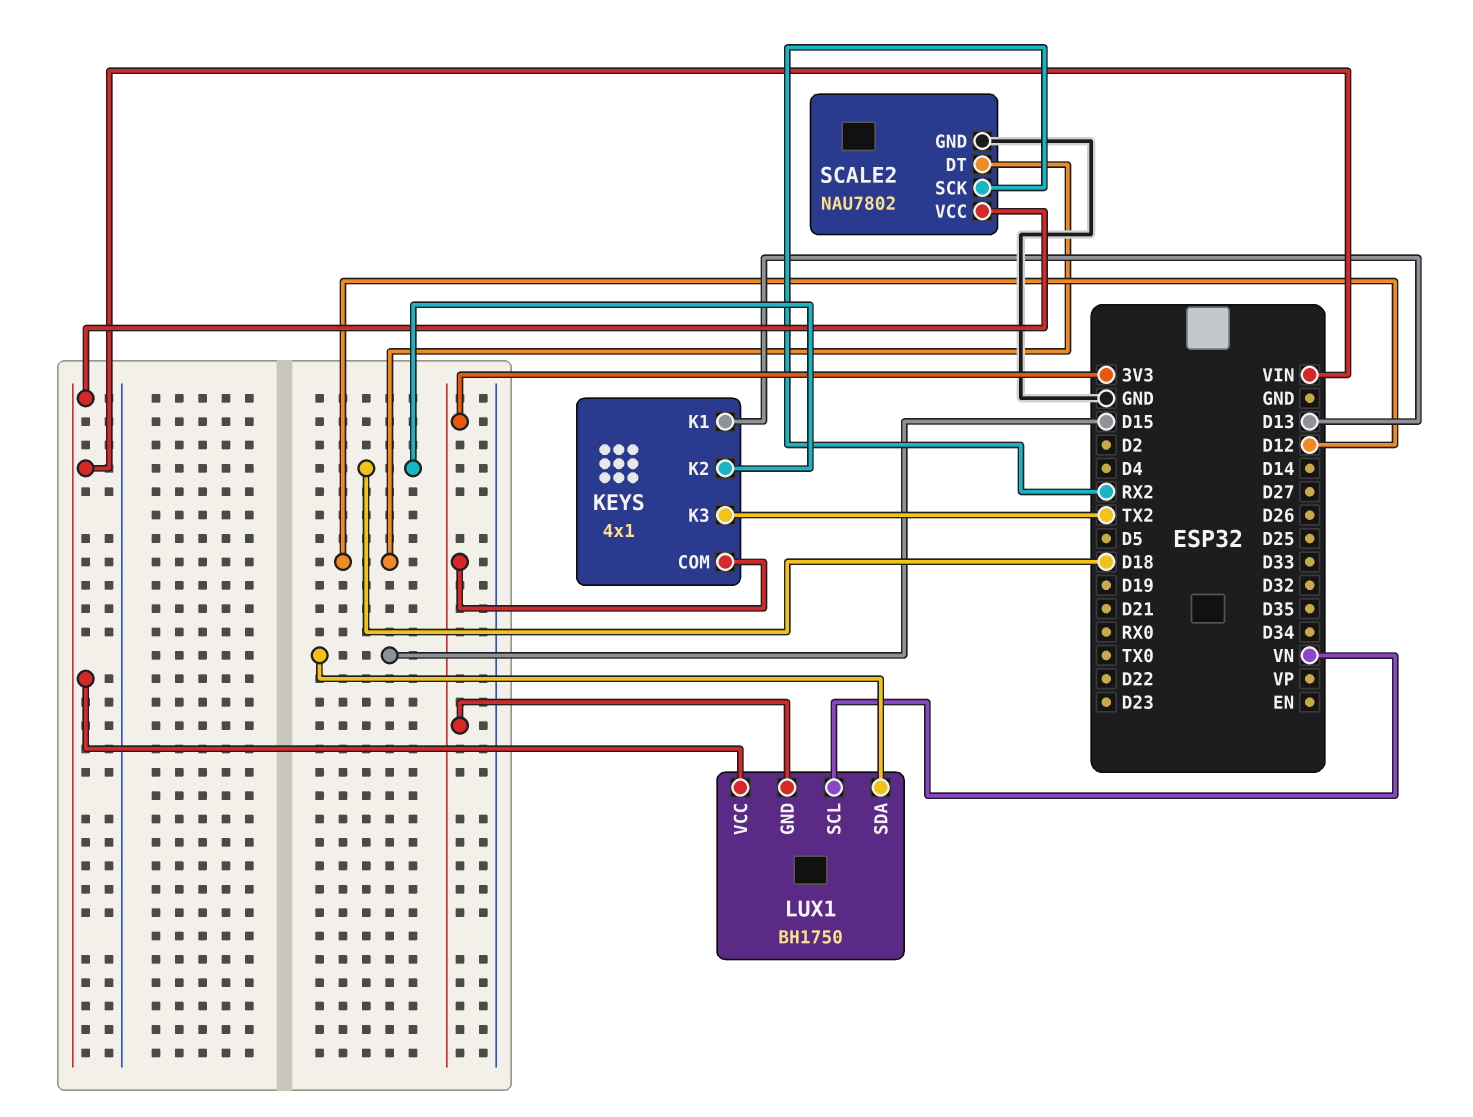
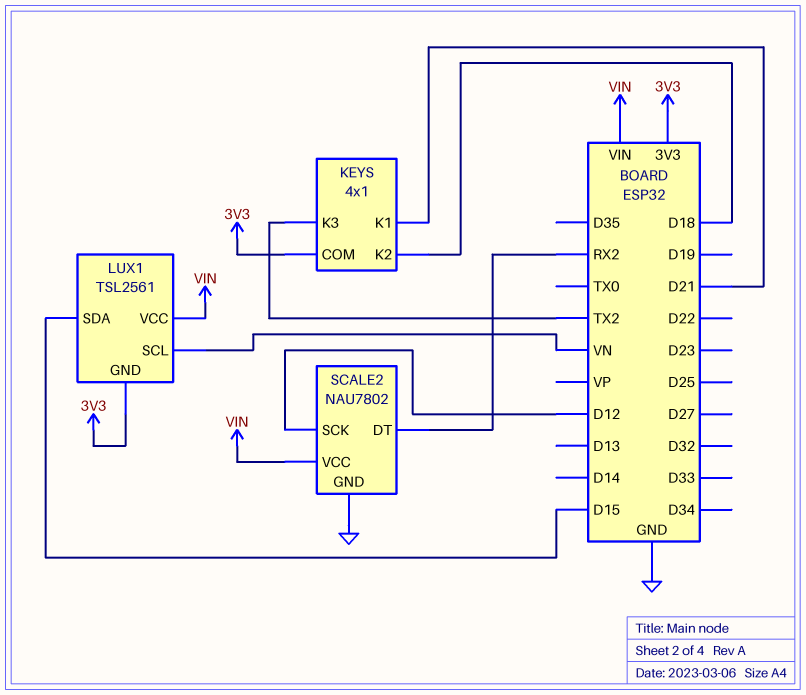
KEYS pin K1: D13 -> D21
LUX1: BH1750 -> TSL2561
SCALE2 pin DT: D12 -> RX2
SCALE2 pin SCK: RX2 -> D12

